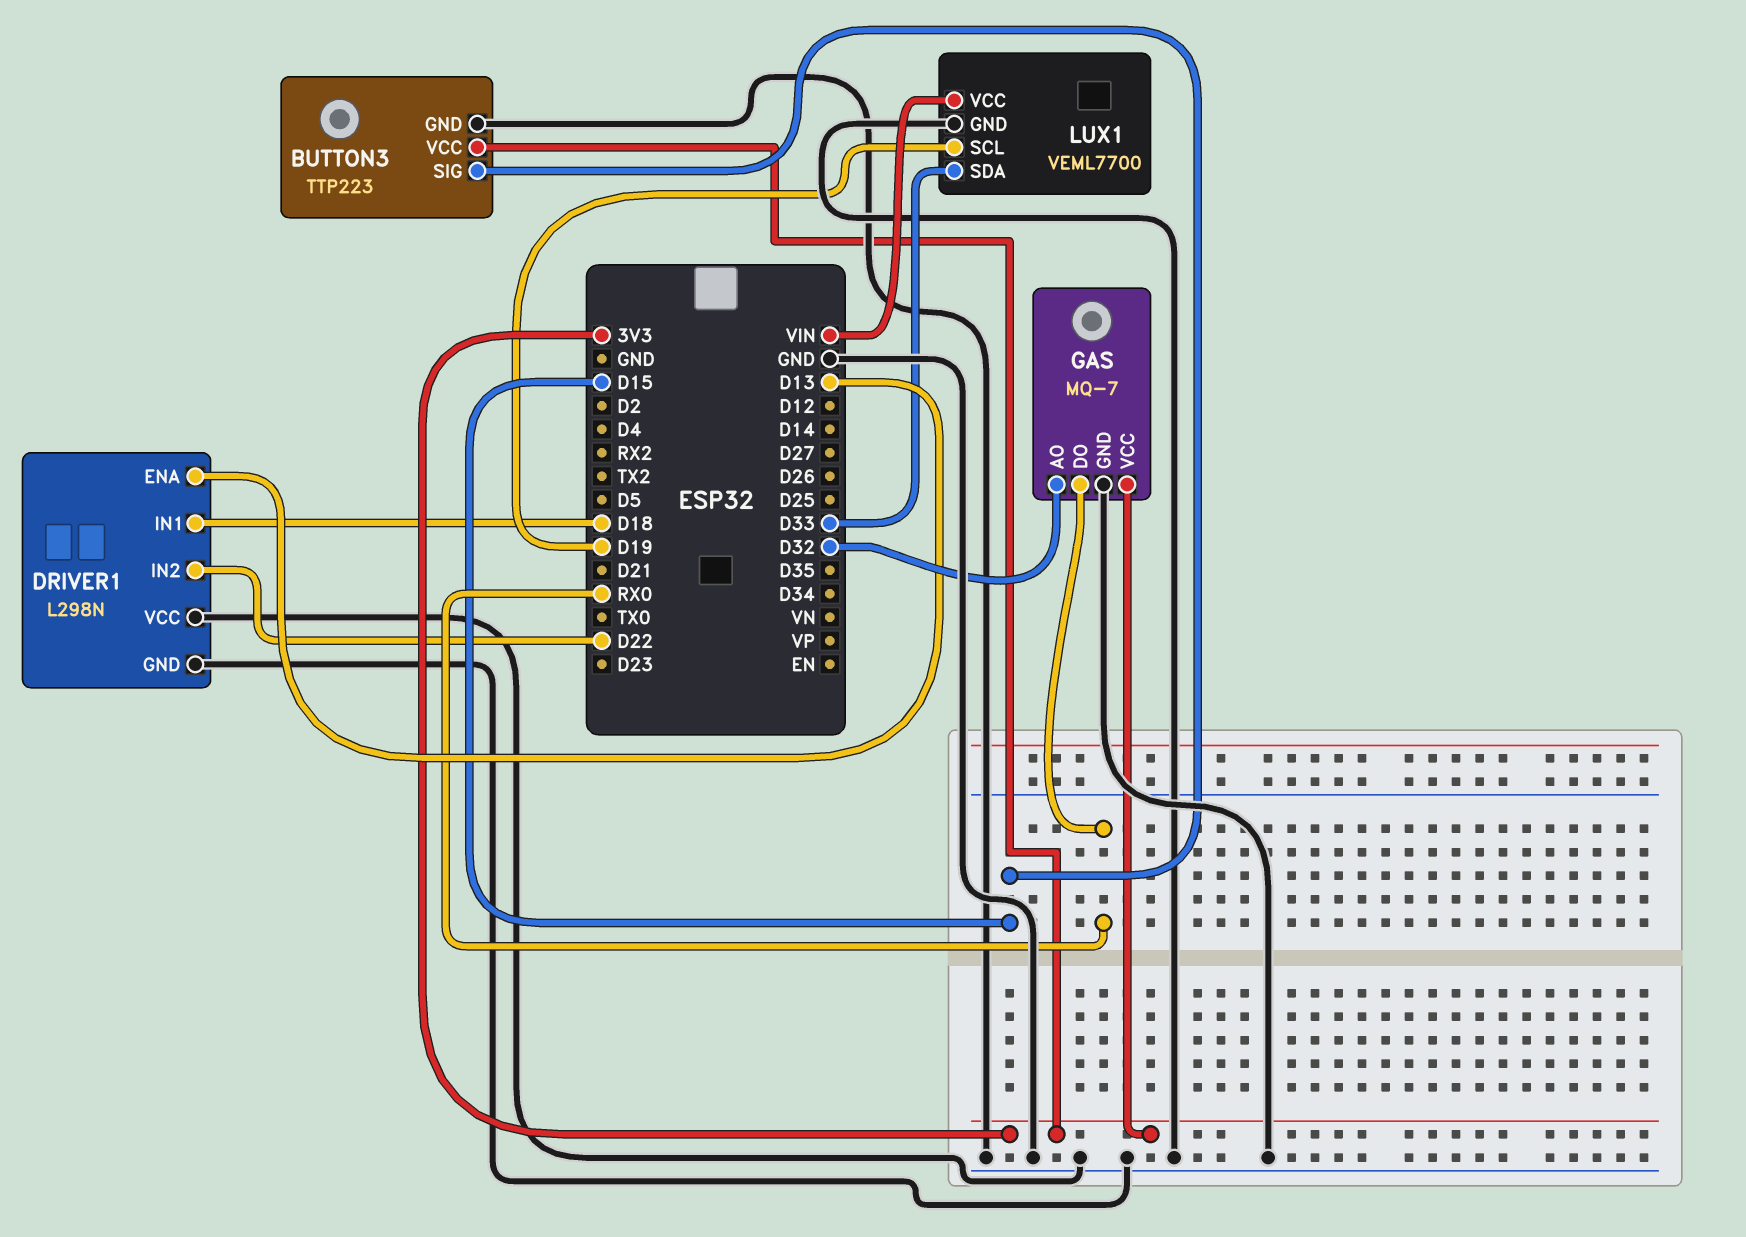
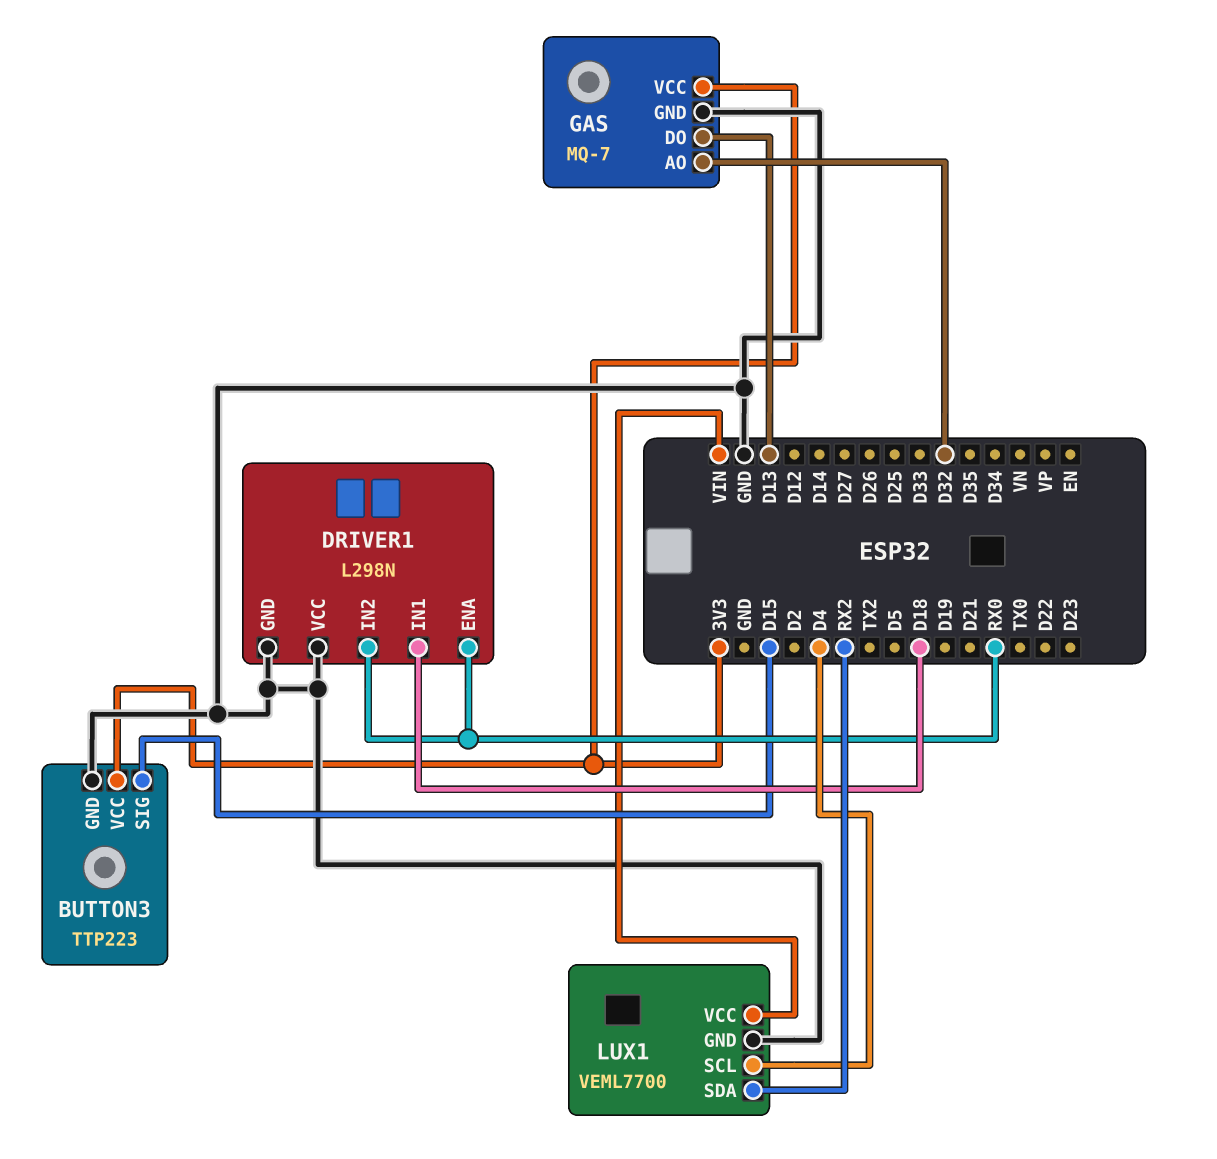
DRIVER1 pin ENA: D13 -> RX0
DRIVER1 pin IN2: D22 -> RX0
GAS pin DO: RX0 -> D13
LUX1 pin SCL: D19 -> D4
LUX1 pin SDA: D33 -> RX2

